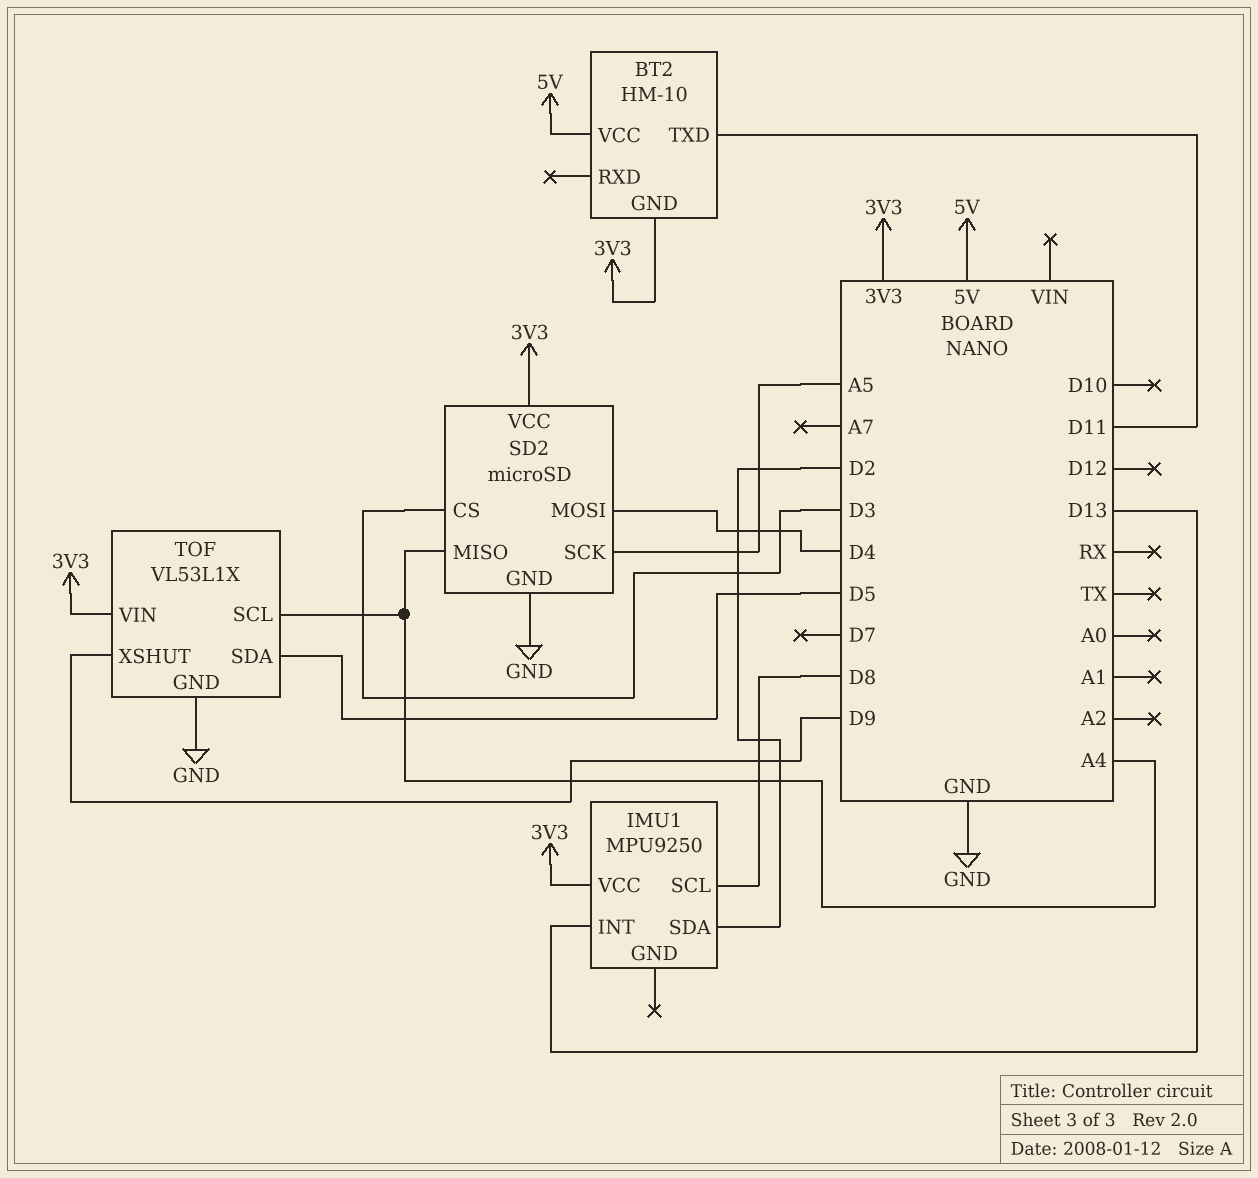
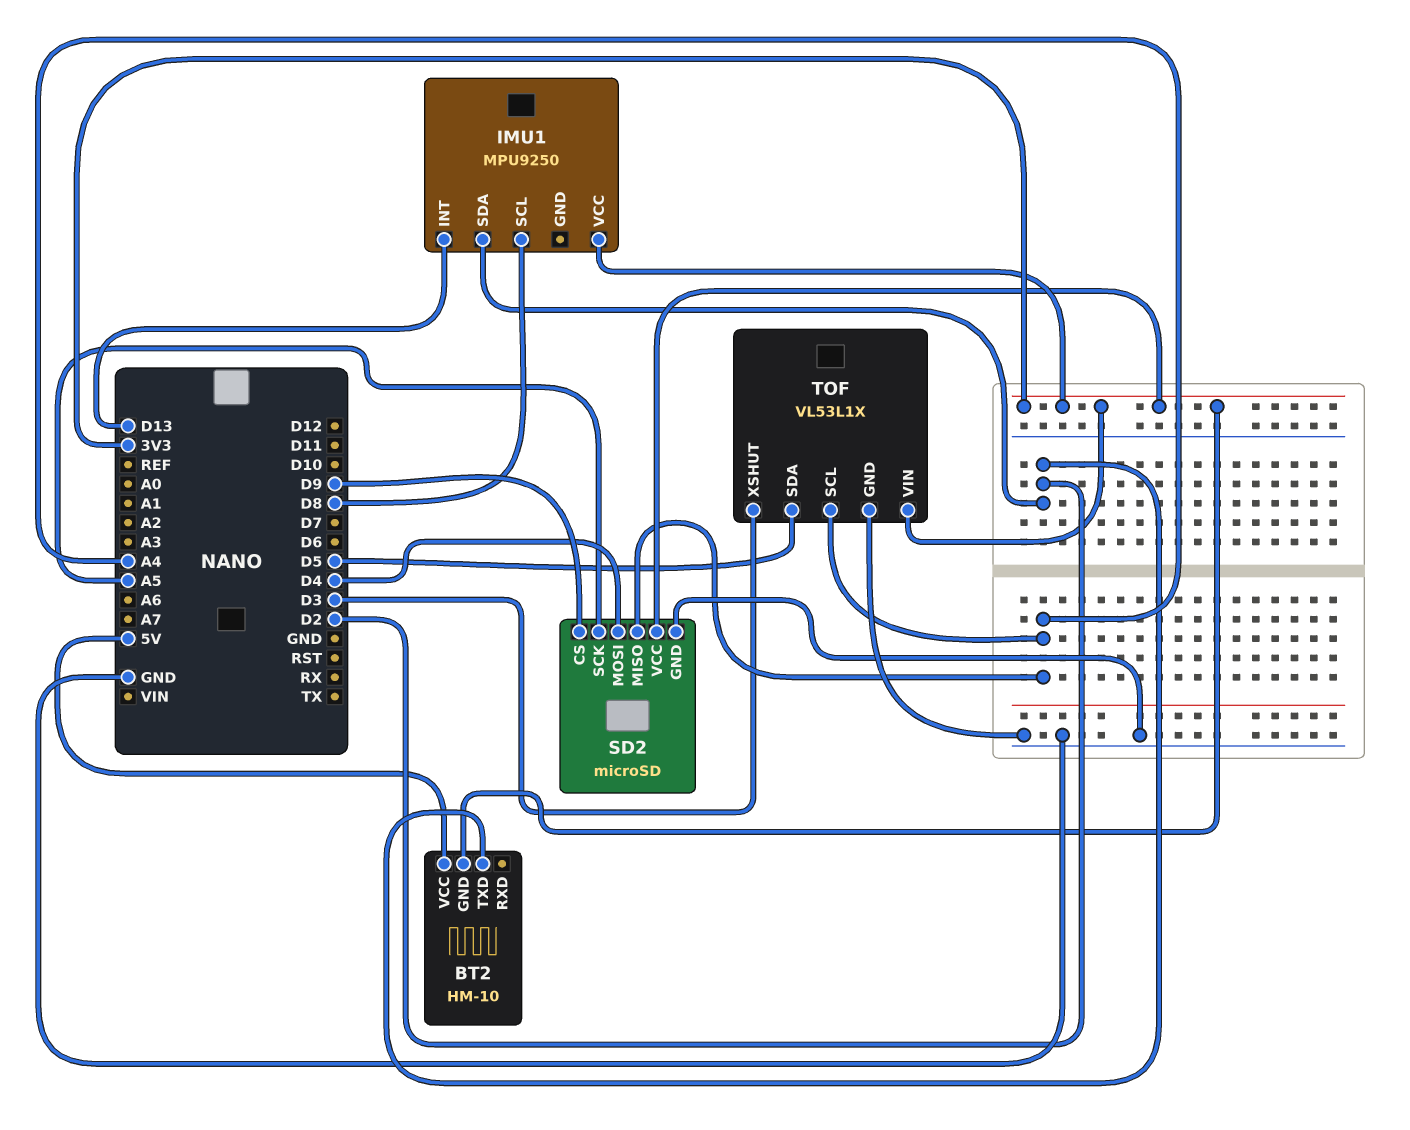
BT2 pin TXD: D11 -> D2
SD2 pin CS: D3 -> D9
TOF pin XSHUT: D9 -> D3

